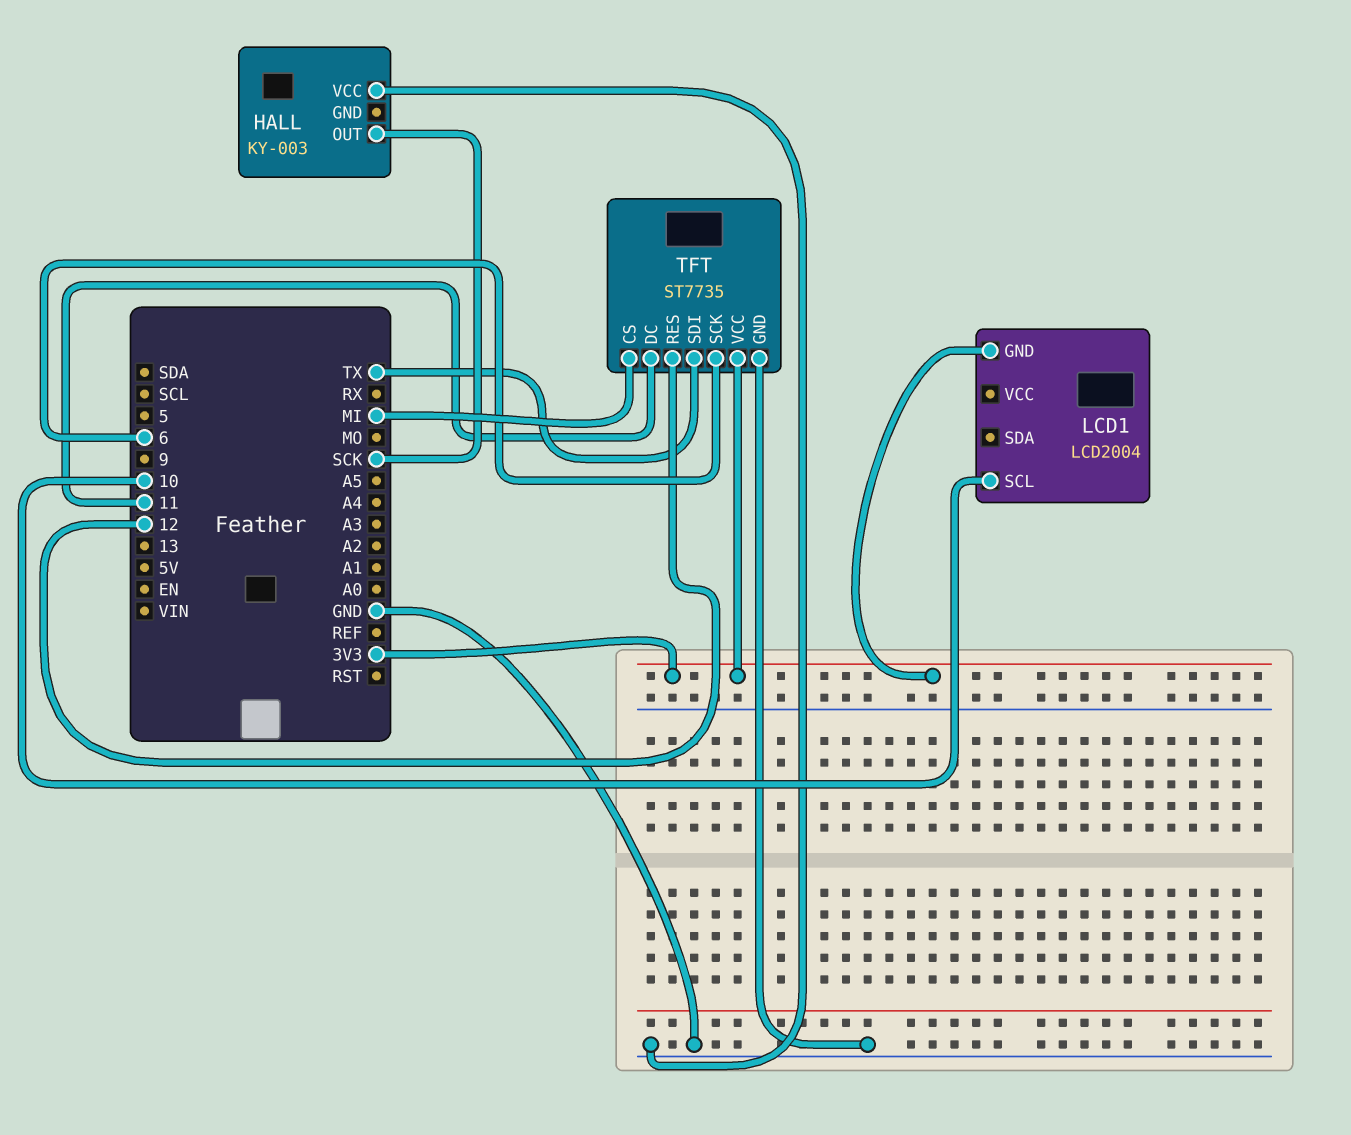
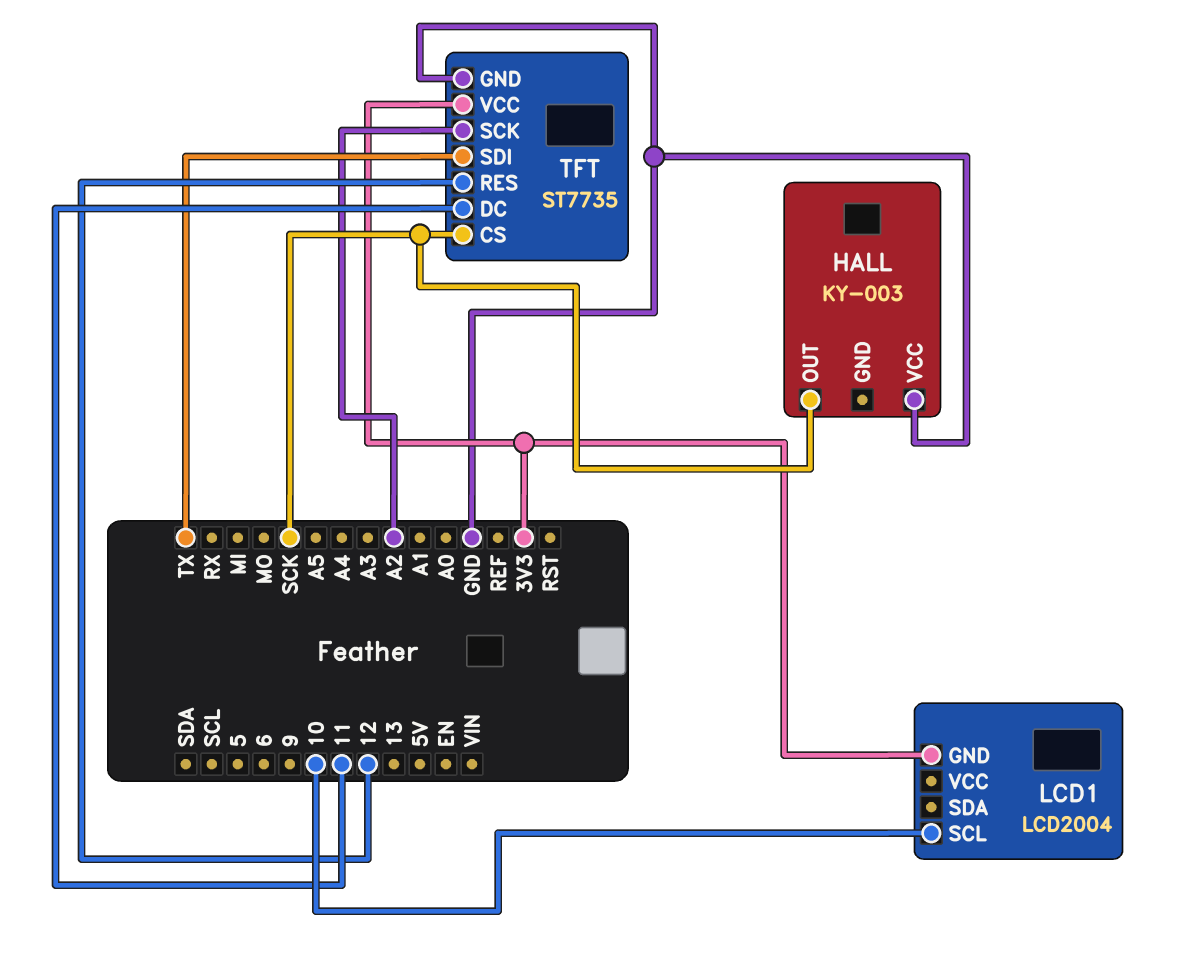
TFT pin CS: MI -> SCK
TFT pin SCK: 6 -> A2

